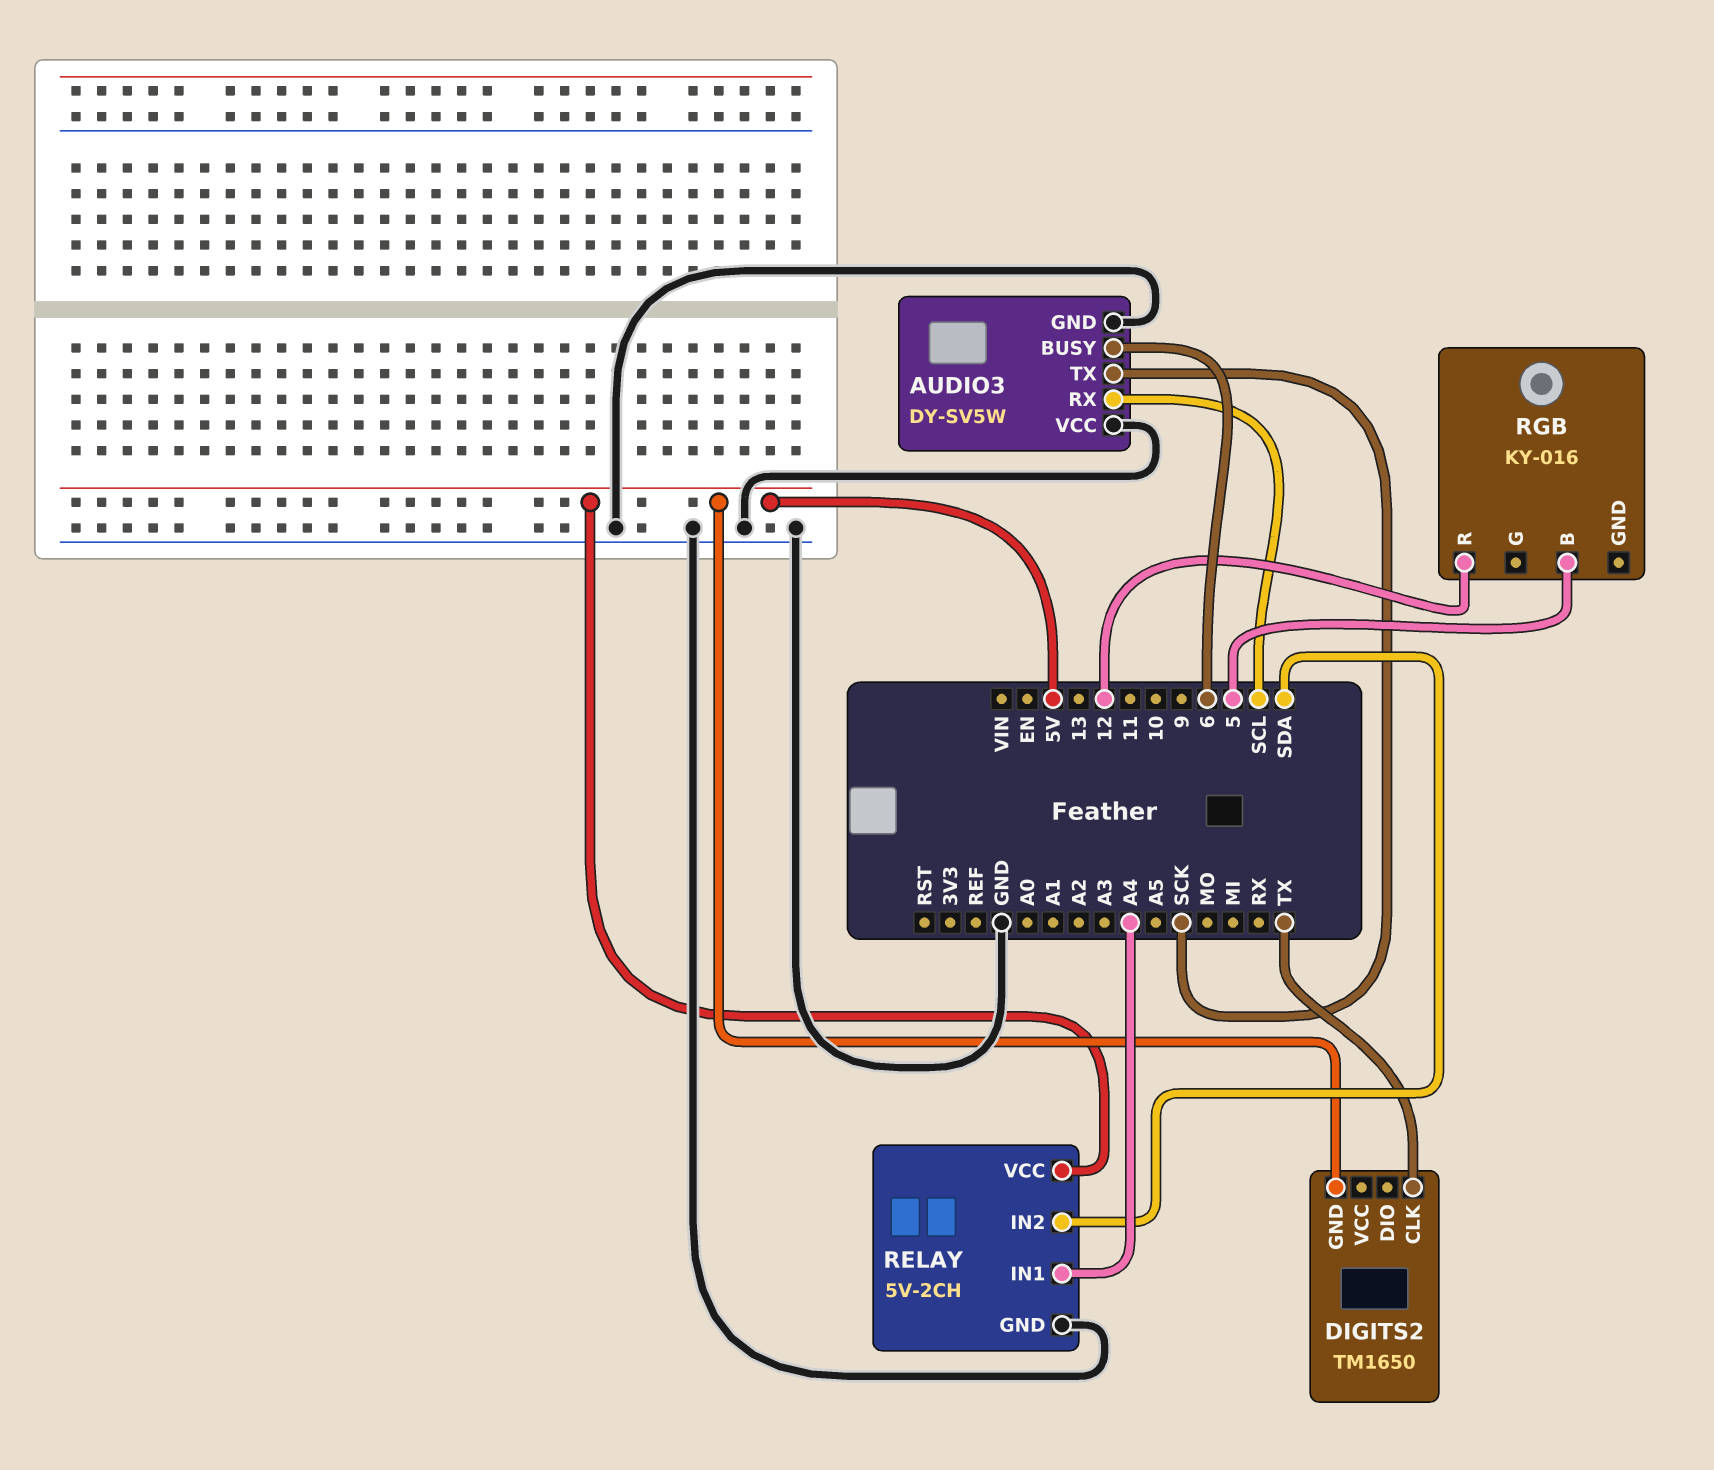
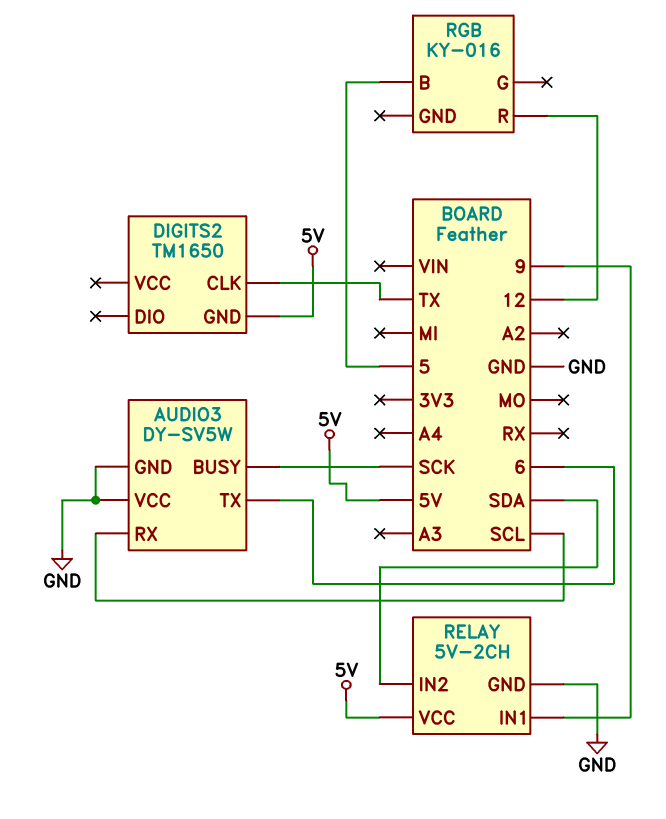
AUDIO3 pin BUSY: 6 -> SCK
AUDIO3 pin TX: SCK -> 6
RELAY pin IN1: A4 -> 9

